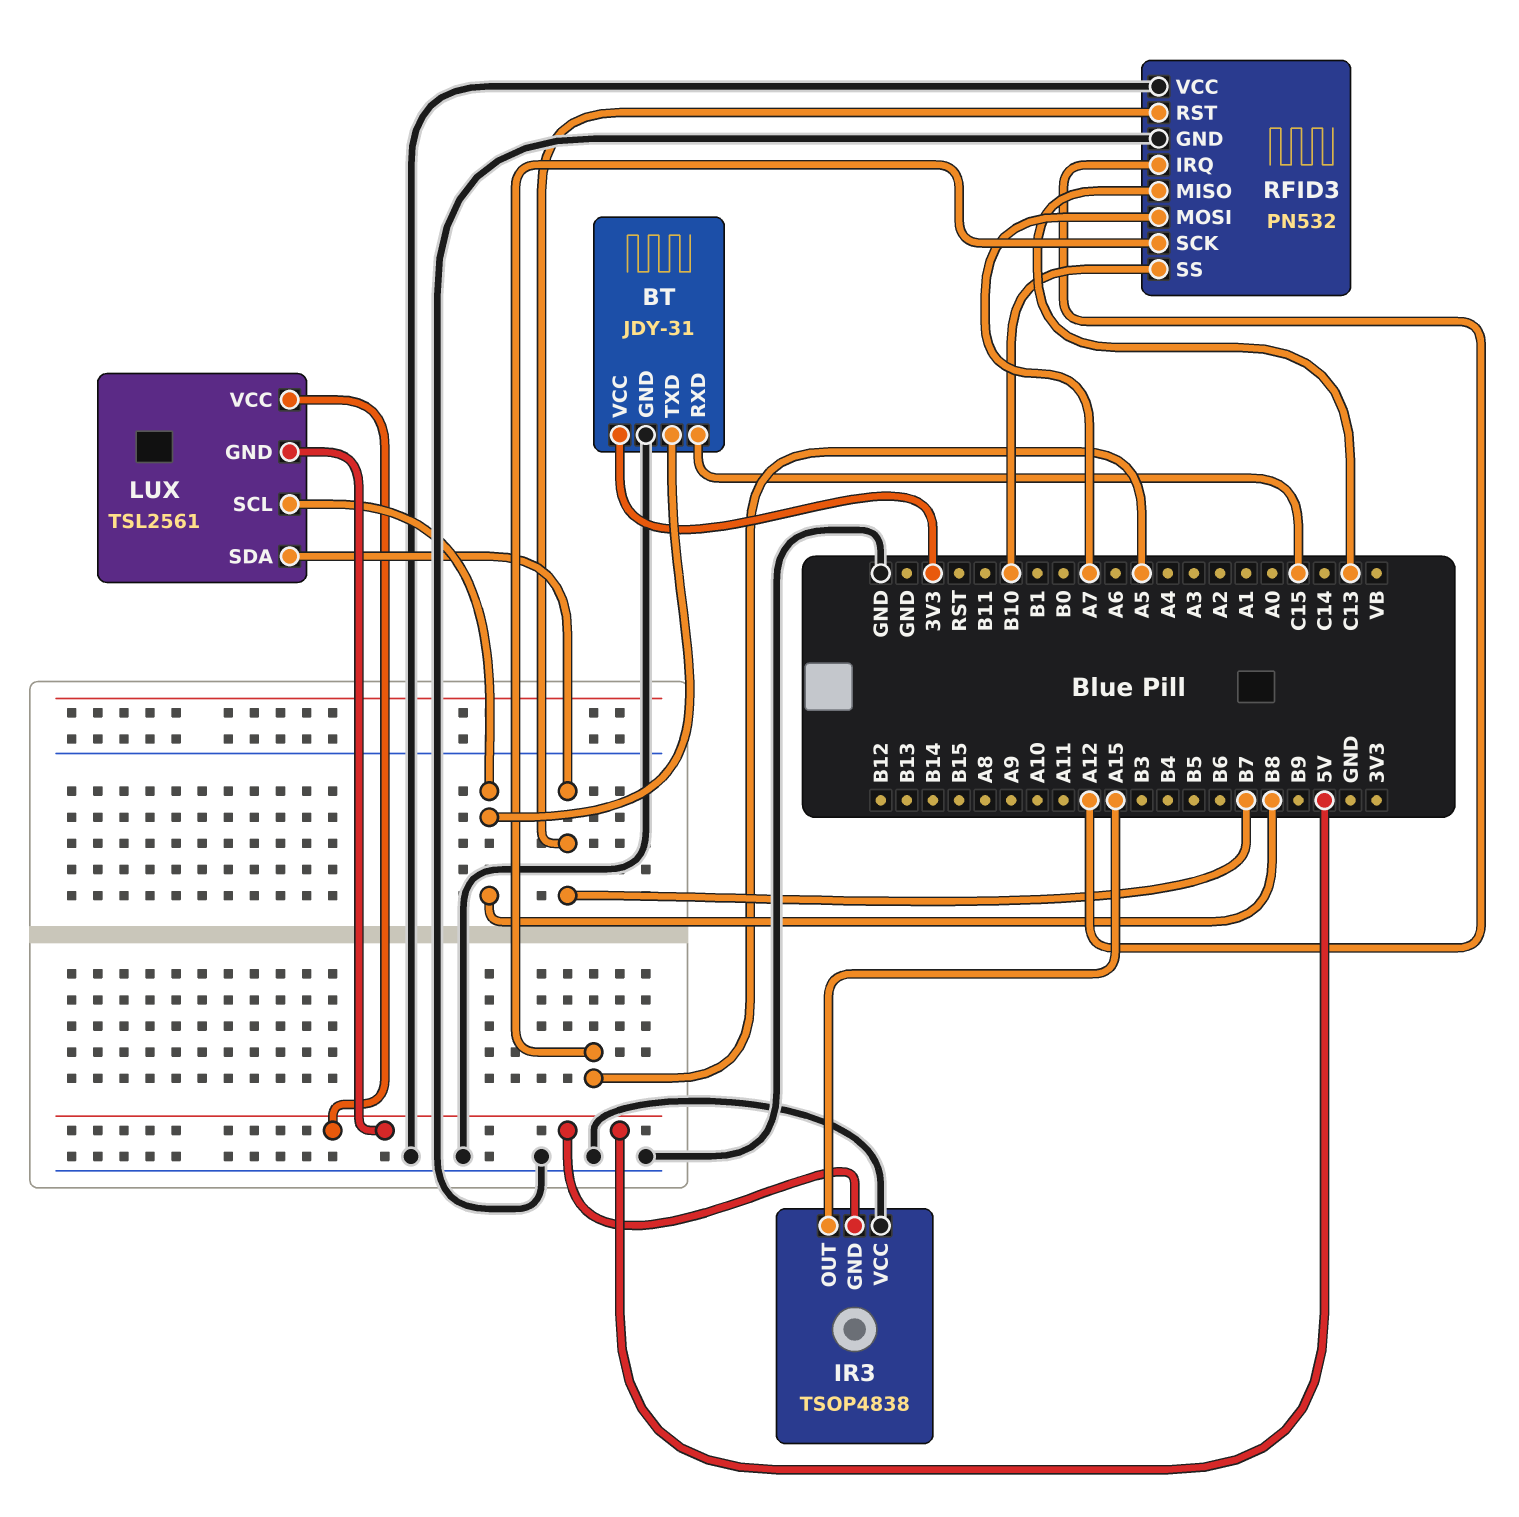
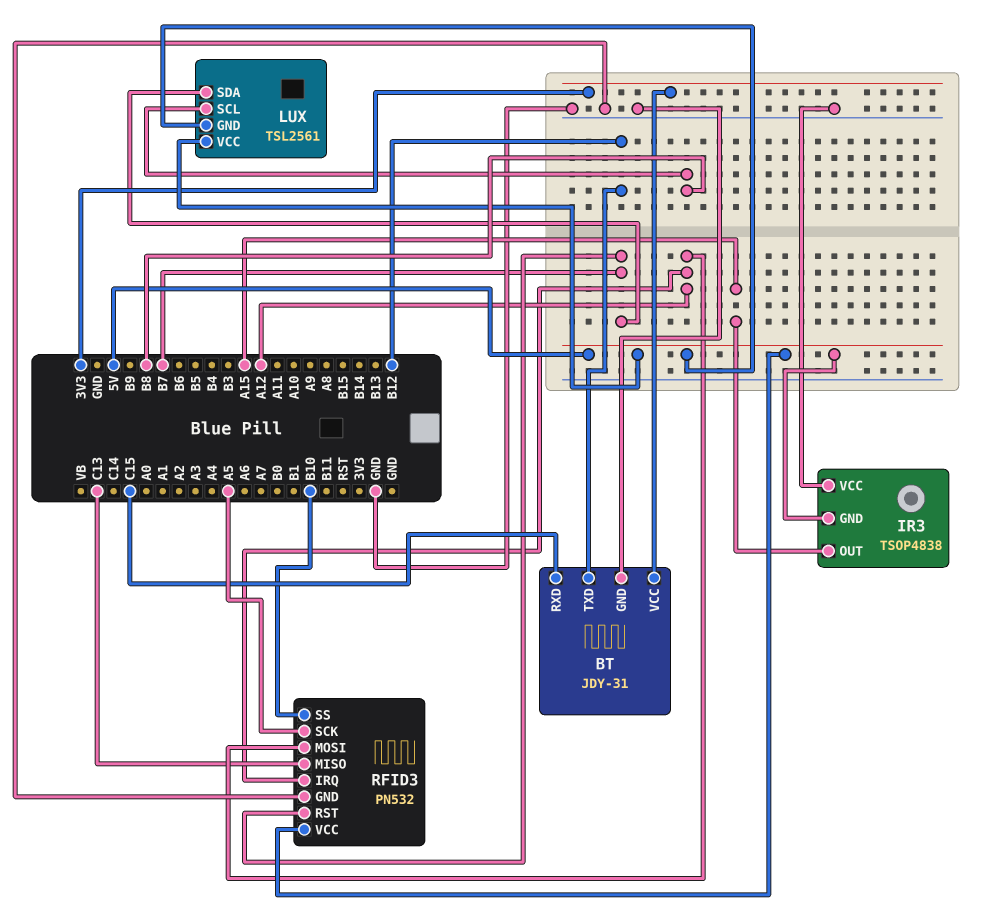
BT pin TXD: B8 -> B12
RFID3 pin MOSI: A7 -> A12
RFID3 pin VCC: GND -> 5V

